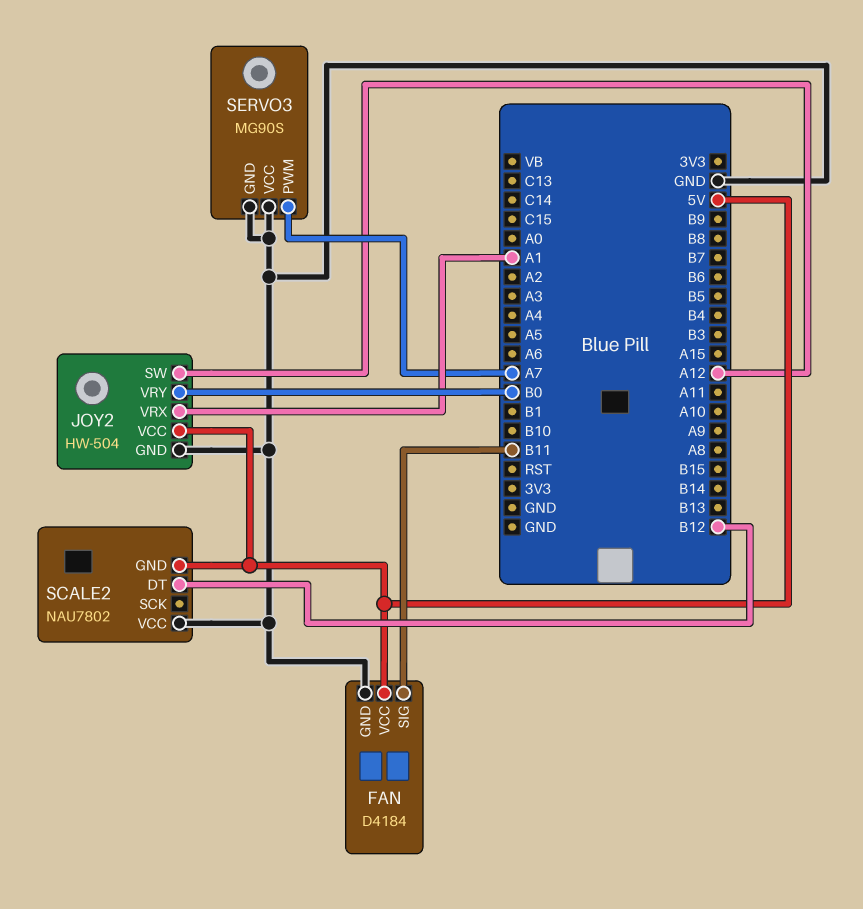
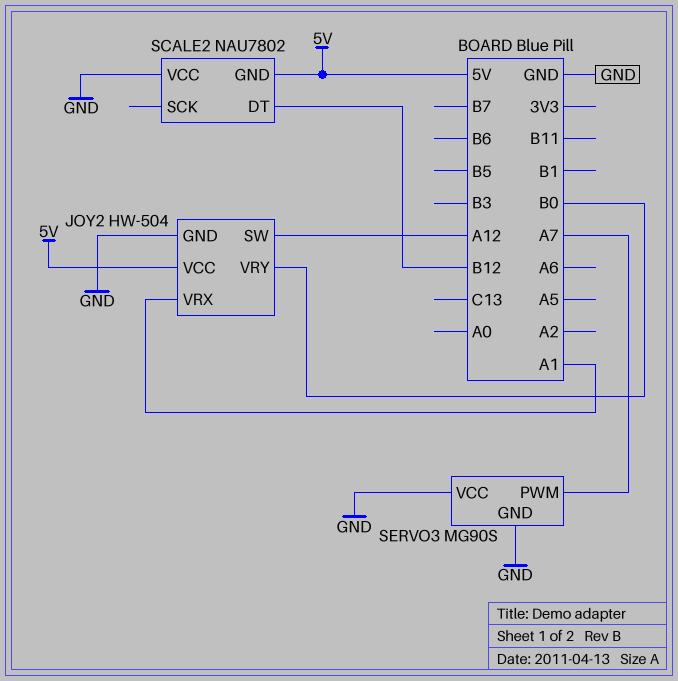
FAN: D4184 -> none
FAN pin GND: GND -> none
FAN pin SIG: B11 -> none
FAN pin VCC: 5V -> none

